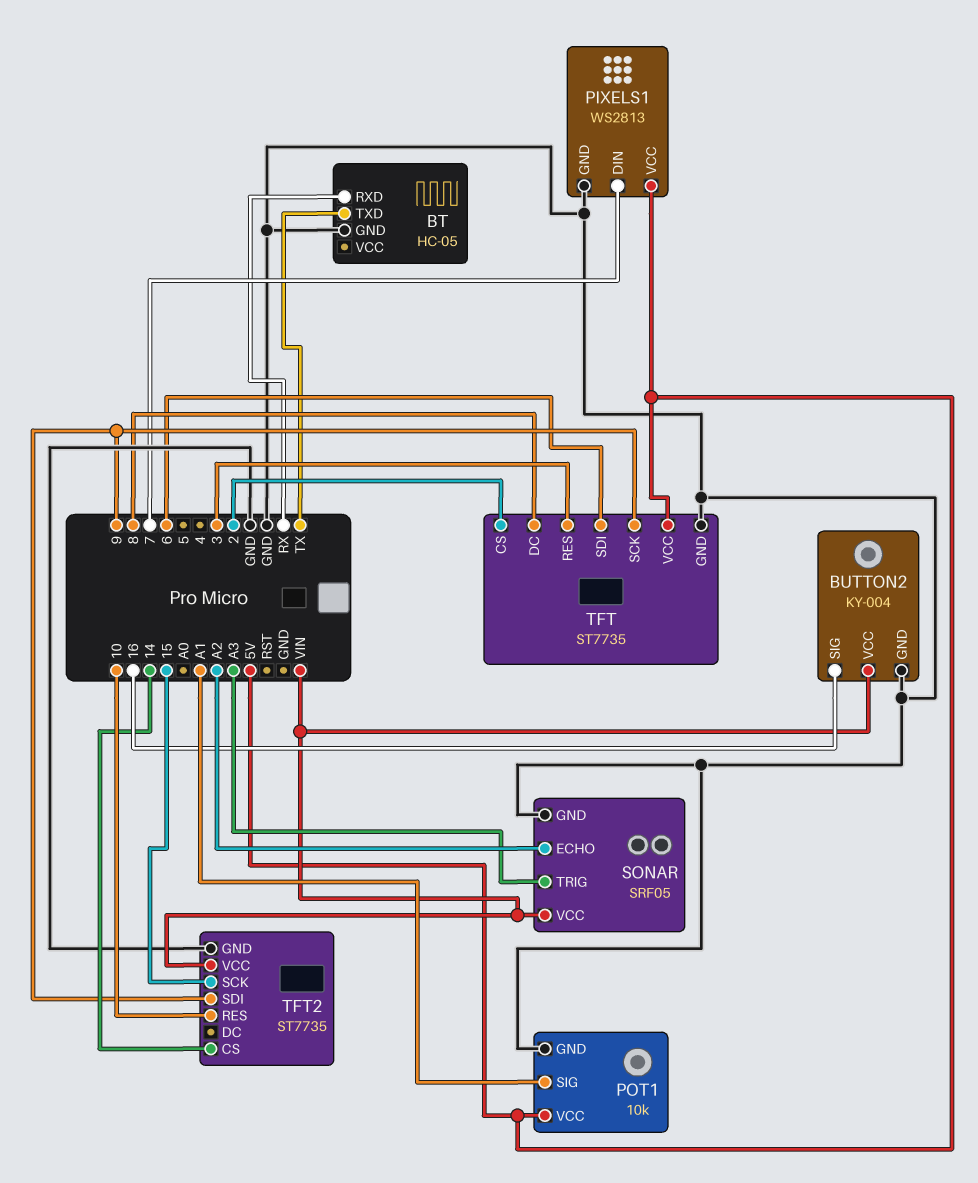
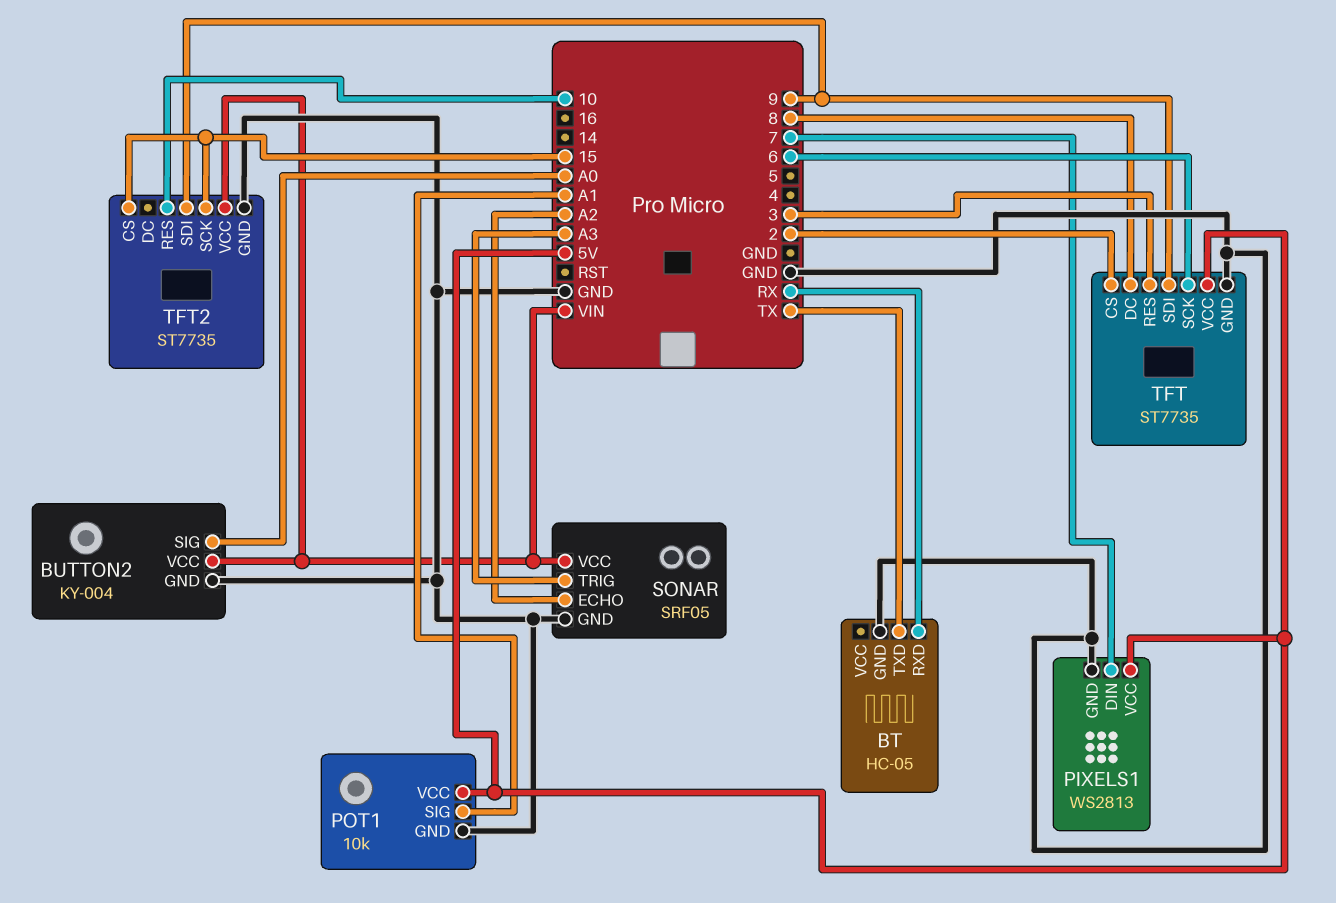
BUTTON2 pin SIG: 16 -> A0
TFT pin SCK: 9 -> 6
TFT pin SDI: 6 -> 9
TFT2 pin CS: 14 -> 15

